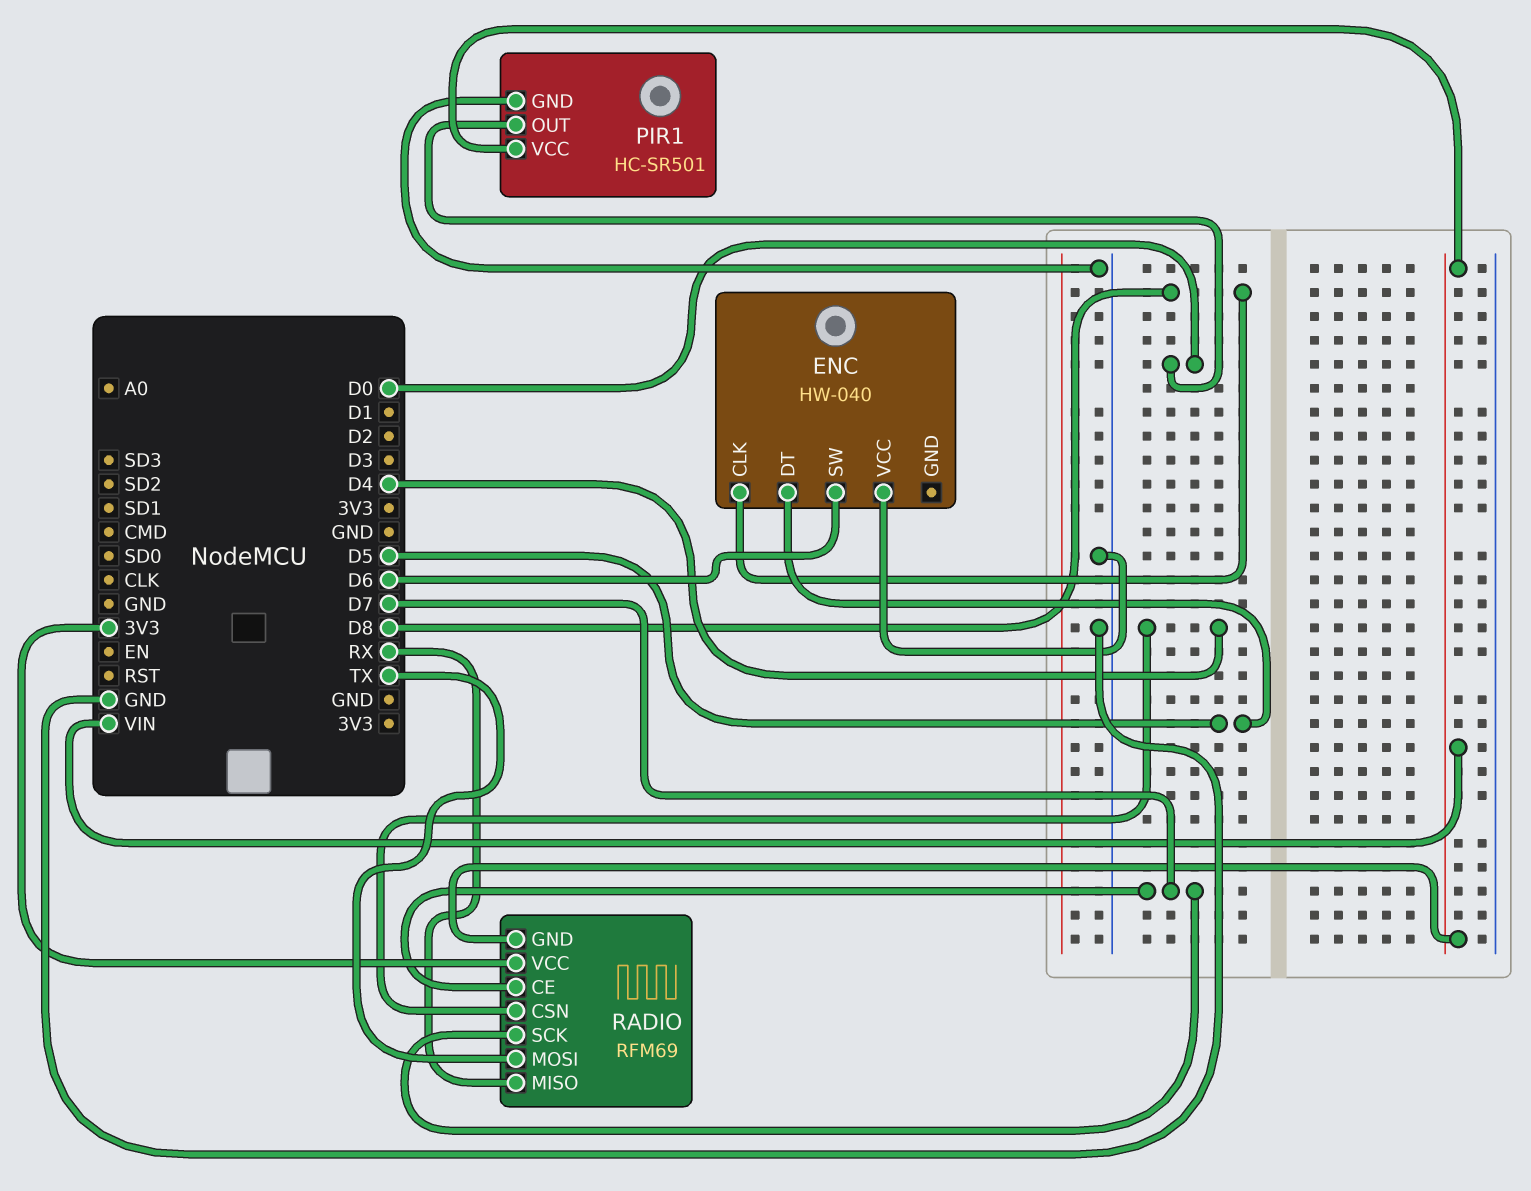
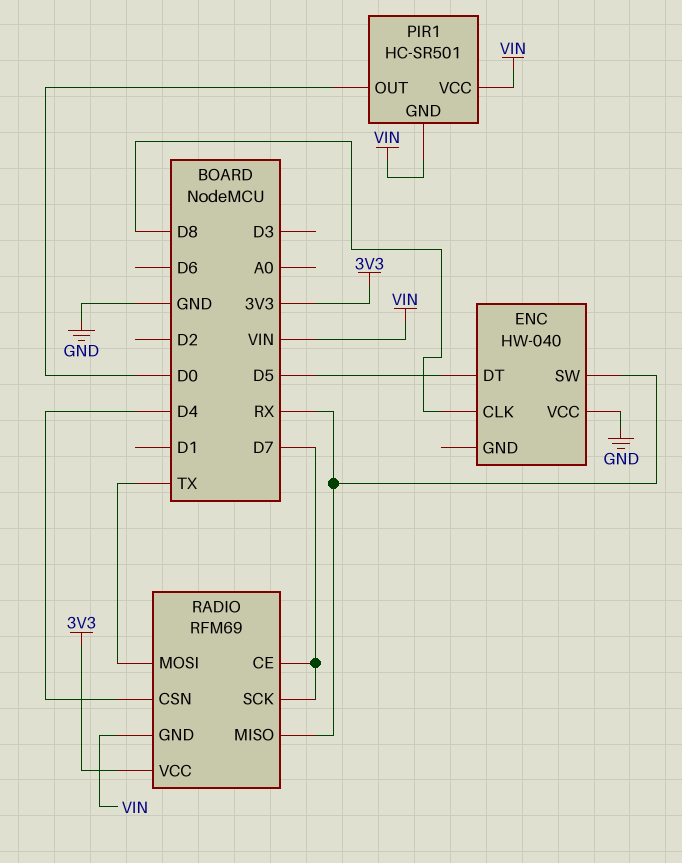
ENC pin SW: D6 -> RX
PIR1 pin GND: GND -> VIN

